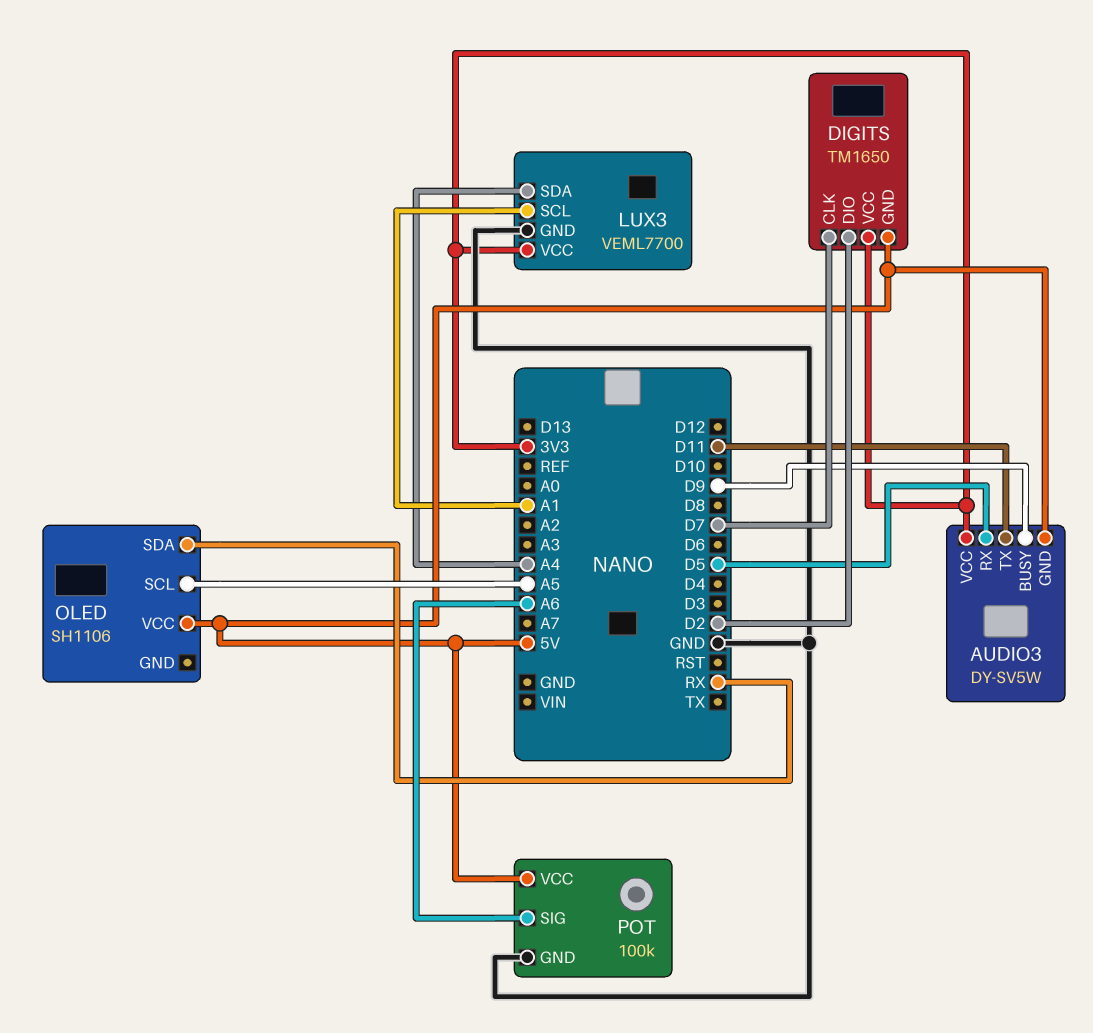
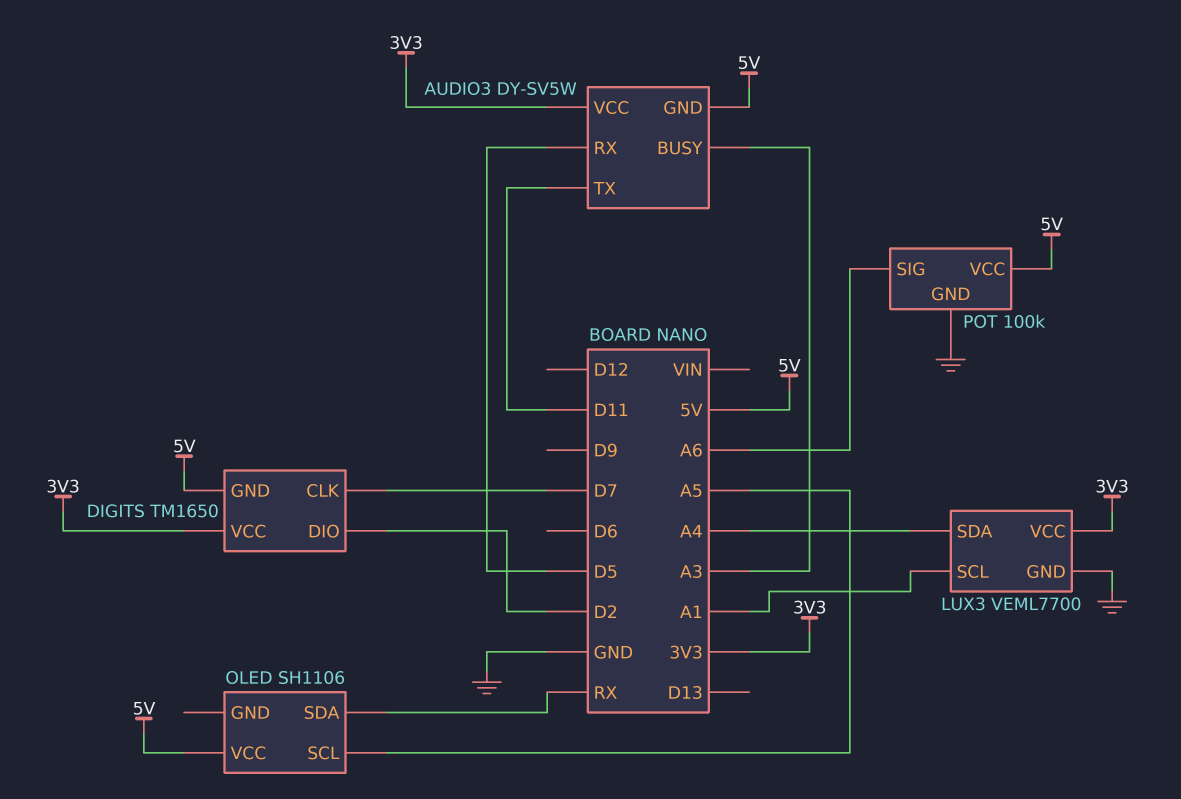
AUDIO3 pin BUSY: D9 -> A3

